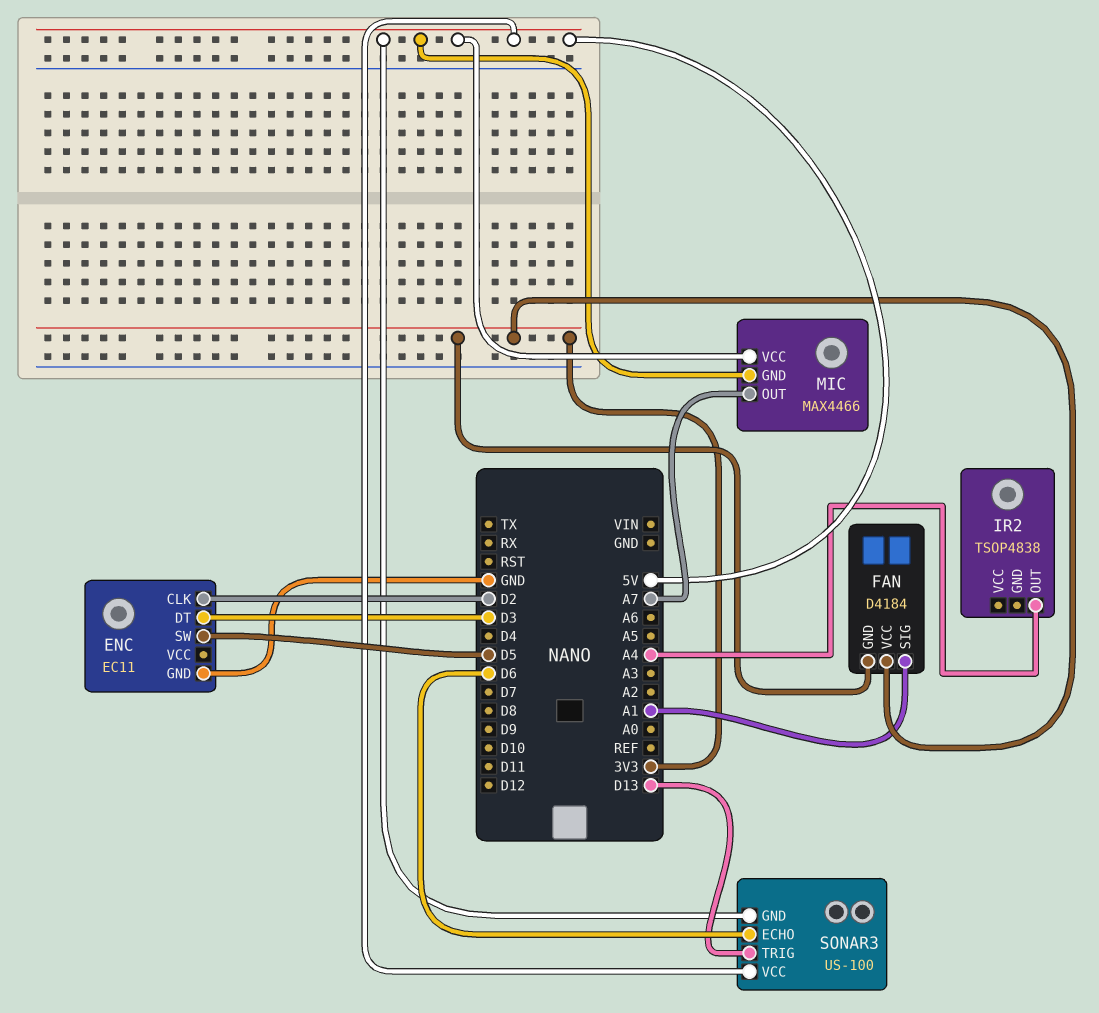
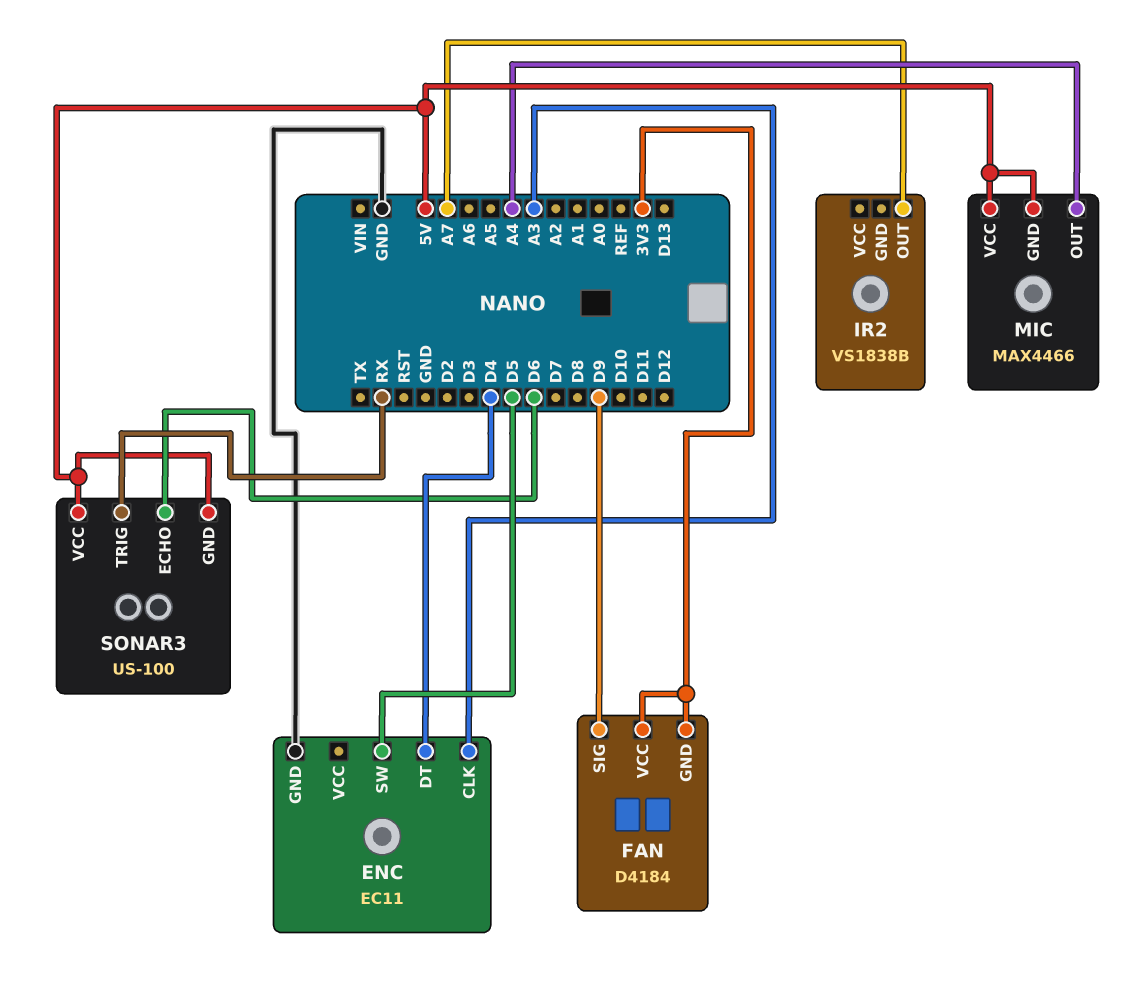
ENC pin CLK: D2 -> A3
ENC pin DT: D3 -> D4
FAN pin SIG: A1 -> D9
IR2: TSOP4838 -> VS1838B
IR2 pin OUT: A4 -> A7
MIC pin OUT: A7 -> A4
SONAR3 pin TRIG: D13 -> RX

